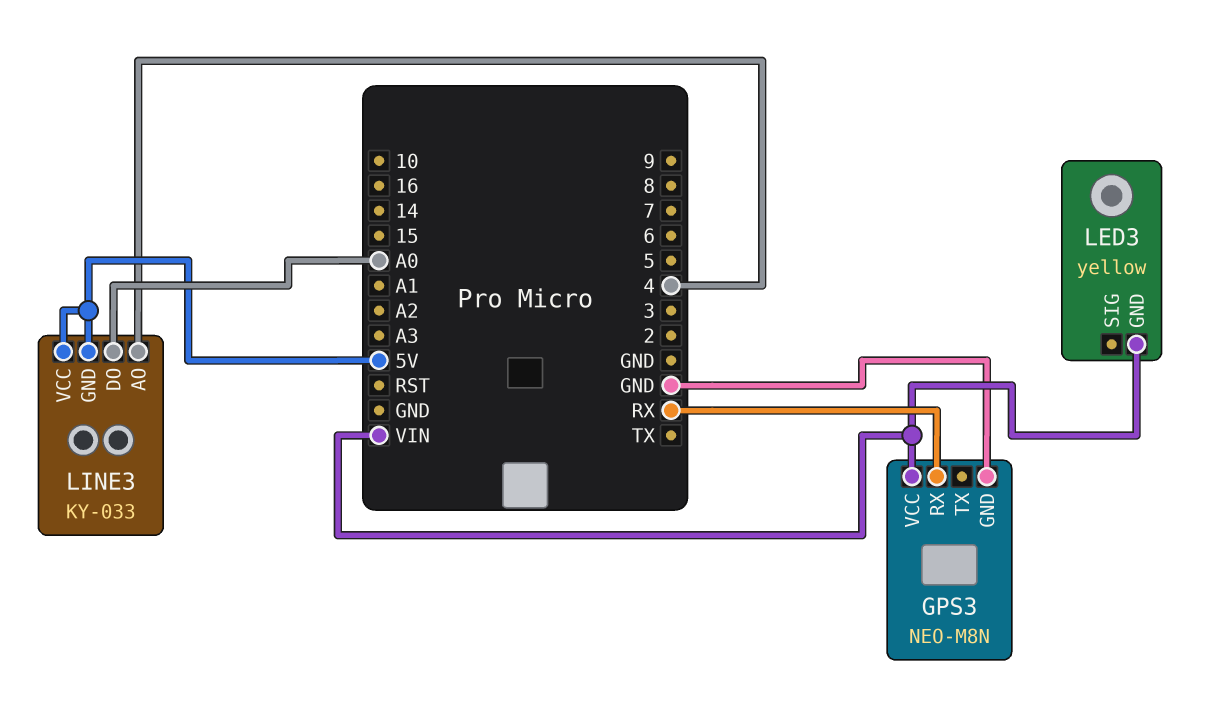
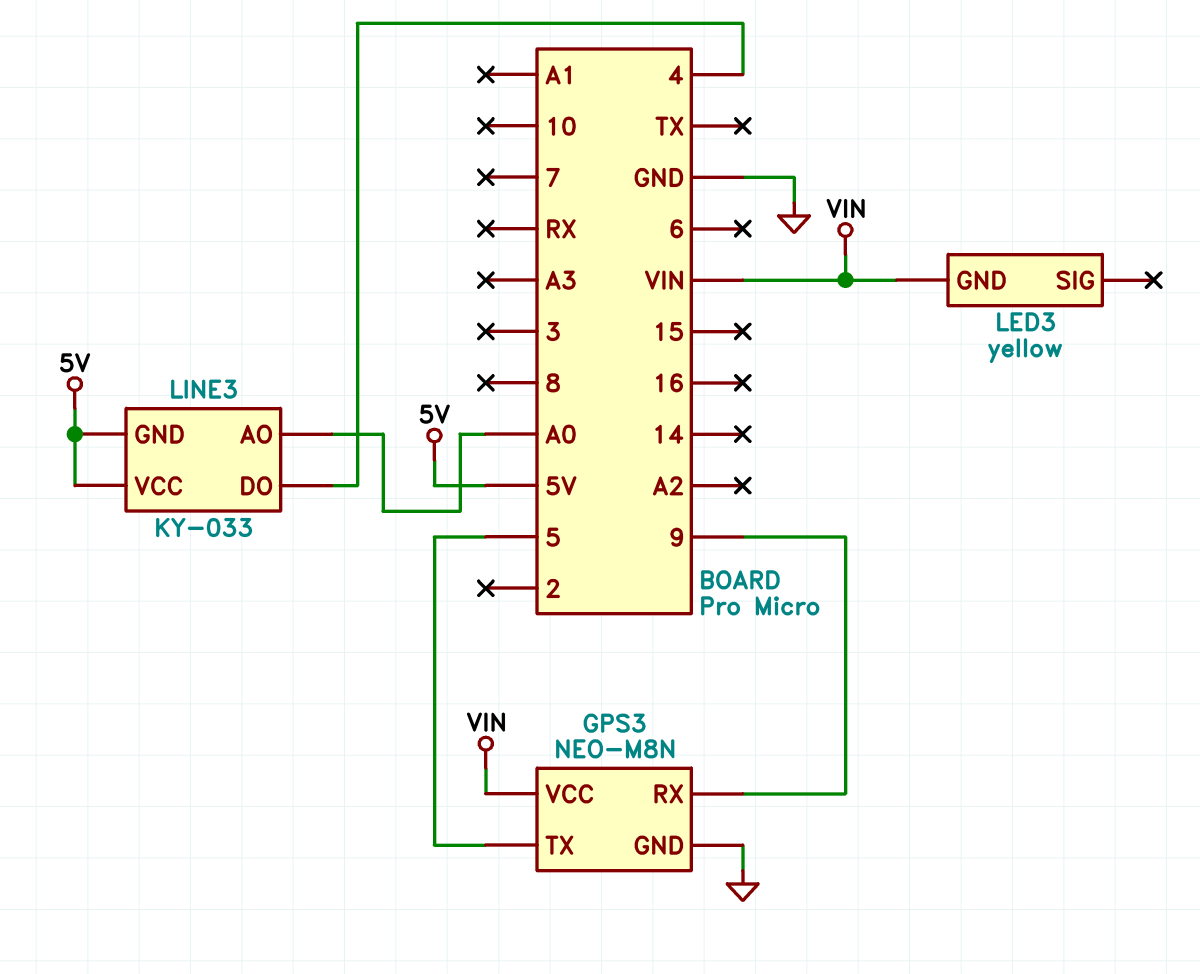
GPS3 pin RX: RX -> 9
GPS3 pin TX: none -> 5
LINE3 pin AO: 4 -> A0
LINE3 pin DO: A0 -> 4

